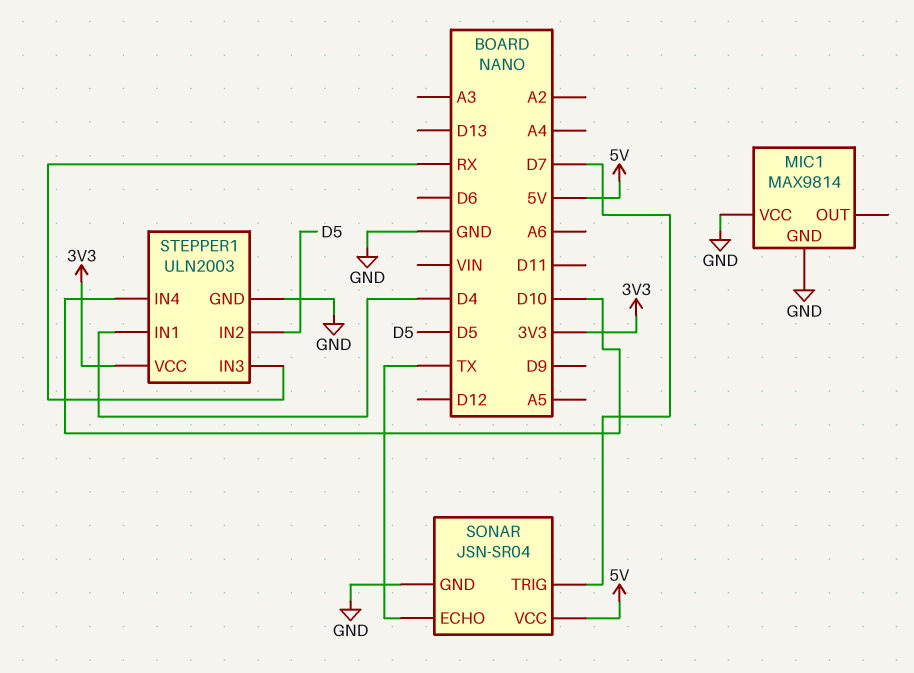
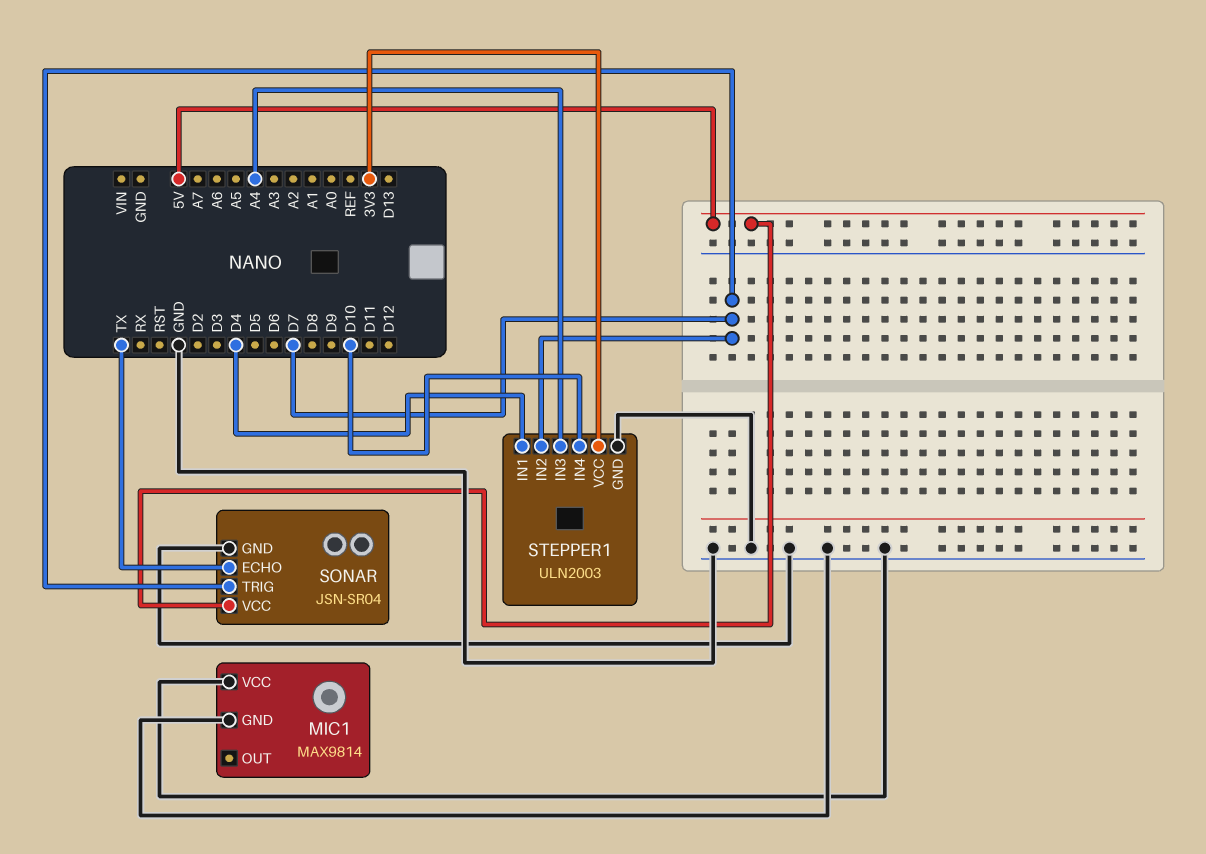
STEPPER1 pin IN2: D5 -> D7
STEPPER1 pin IN3: RX -> A4

